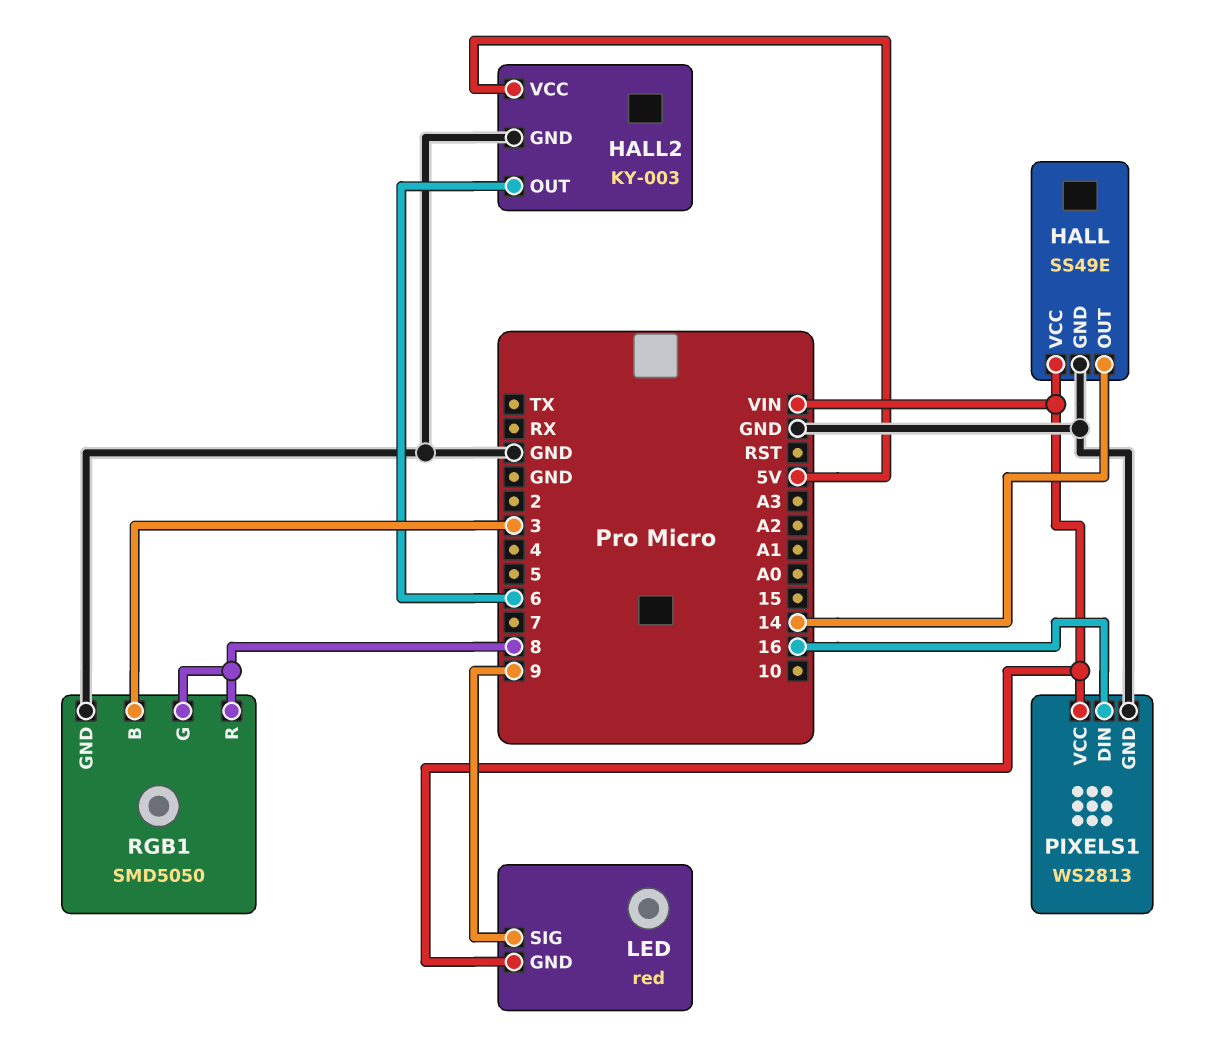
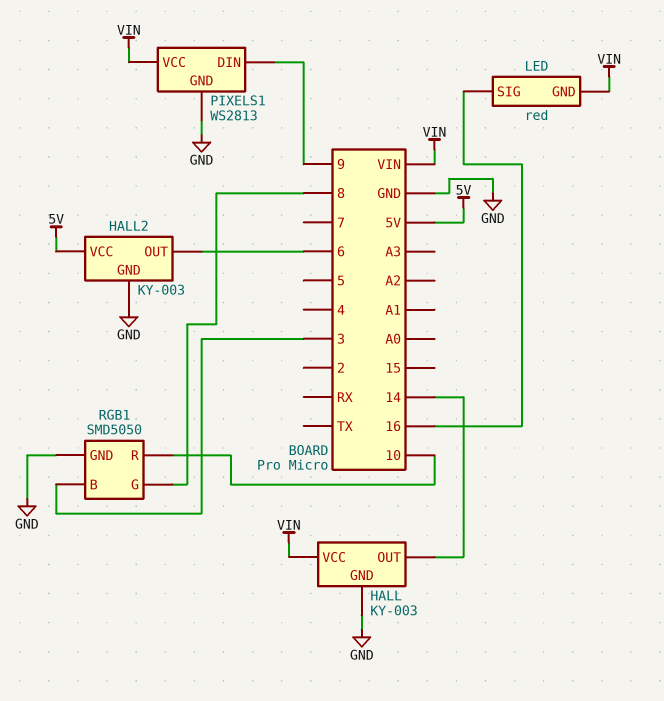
HALL: SS49E -> KY-003
LED pin SIG: 9 -> 16
PIXELS1 pin DIN: 16 -> 9
RGB1 pin R: 8 -> 10

